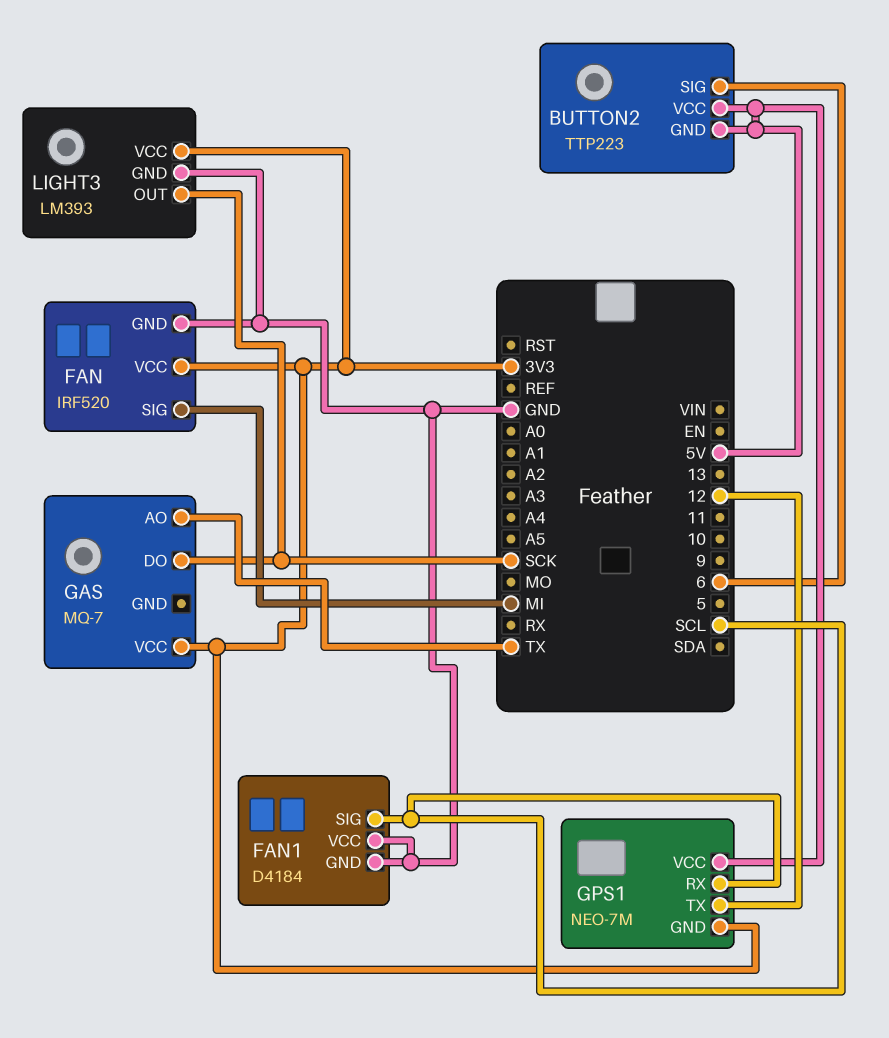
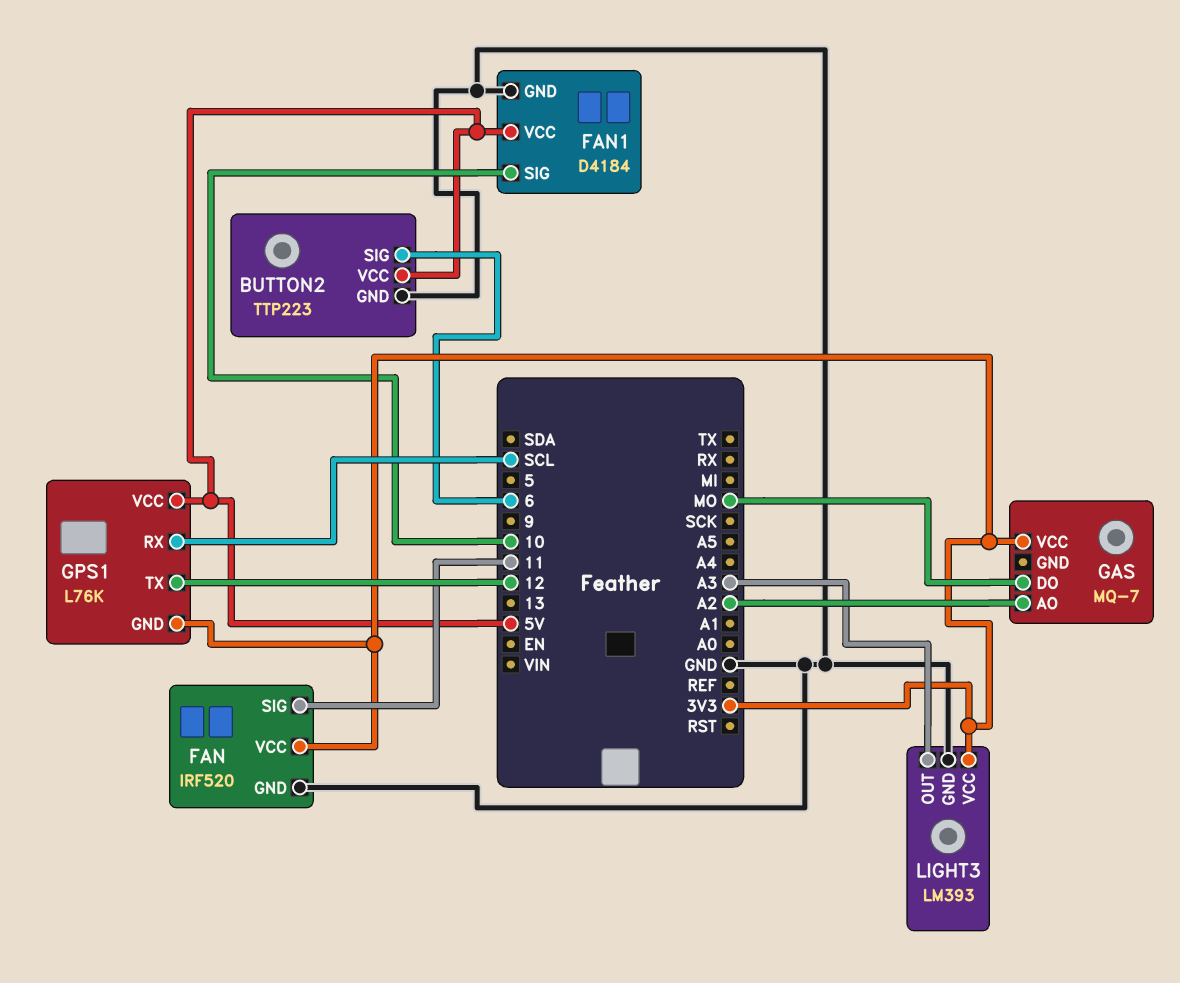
BUTTON2 pin GND: 5V -> GND
FAN pin SIG: MI -> 11
FAN1 pin SIG: SCL -> 10
FAN1 pin VCC: GND -> 5V
GAS pin AO: TX -> A2
GAS pin DO: SCK -> MO
GPS1: NEO-7M -> L76K
LIGHT3 pin OUT: SCK -> A3

